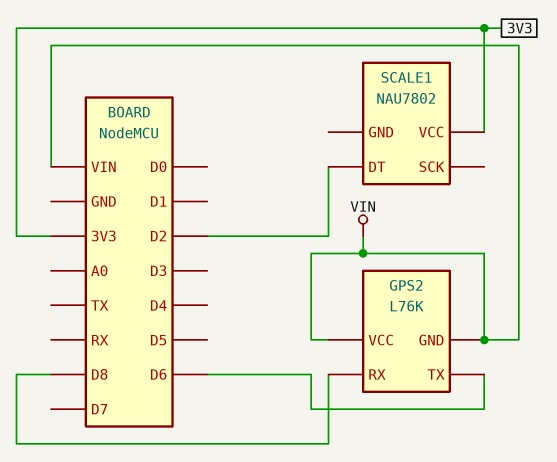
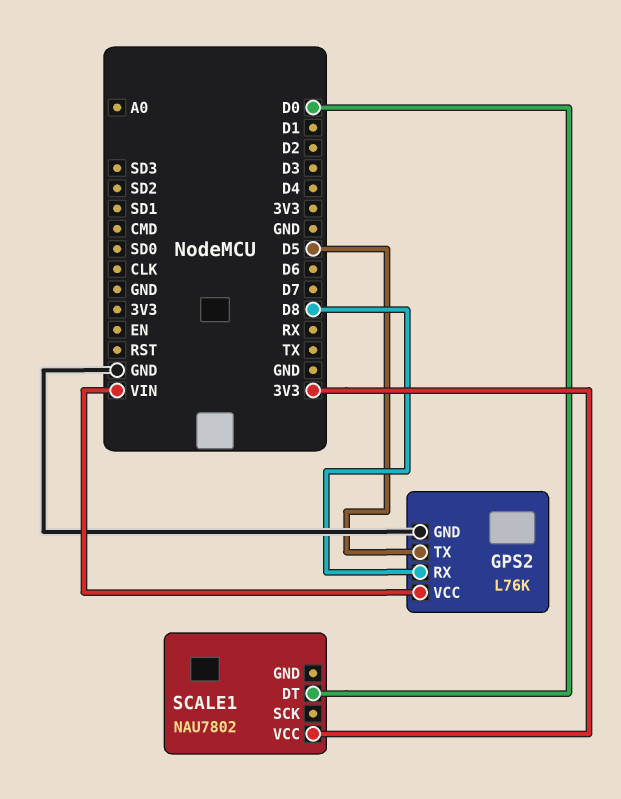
GPS2 pin GND: VIN -> GND
GPS2 pin TX: D6 -> D5
SCALE1 pin DT: D2 -> D0

